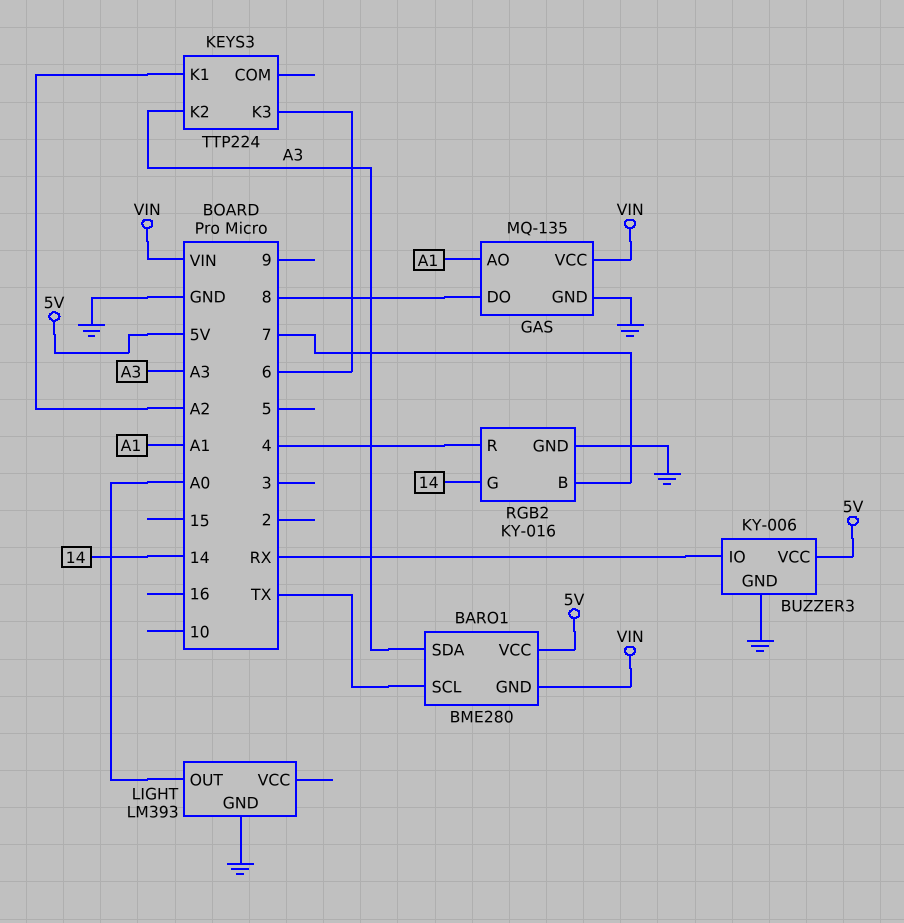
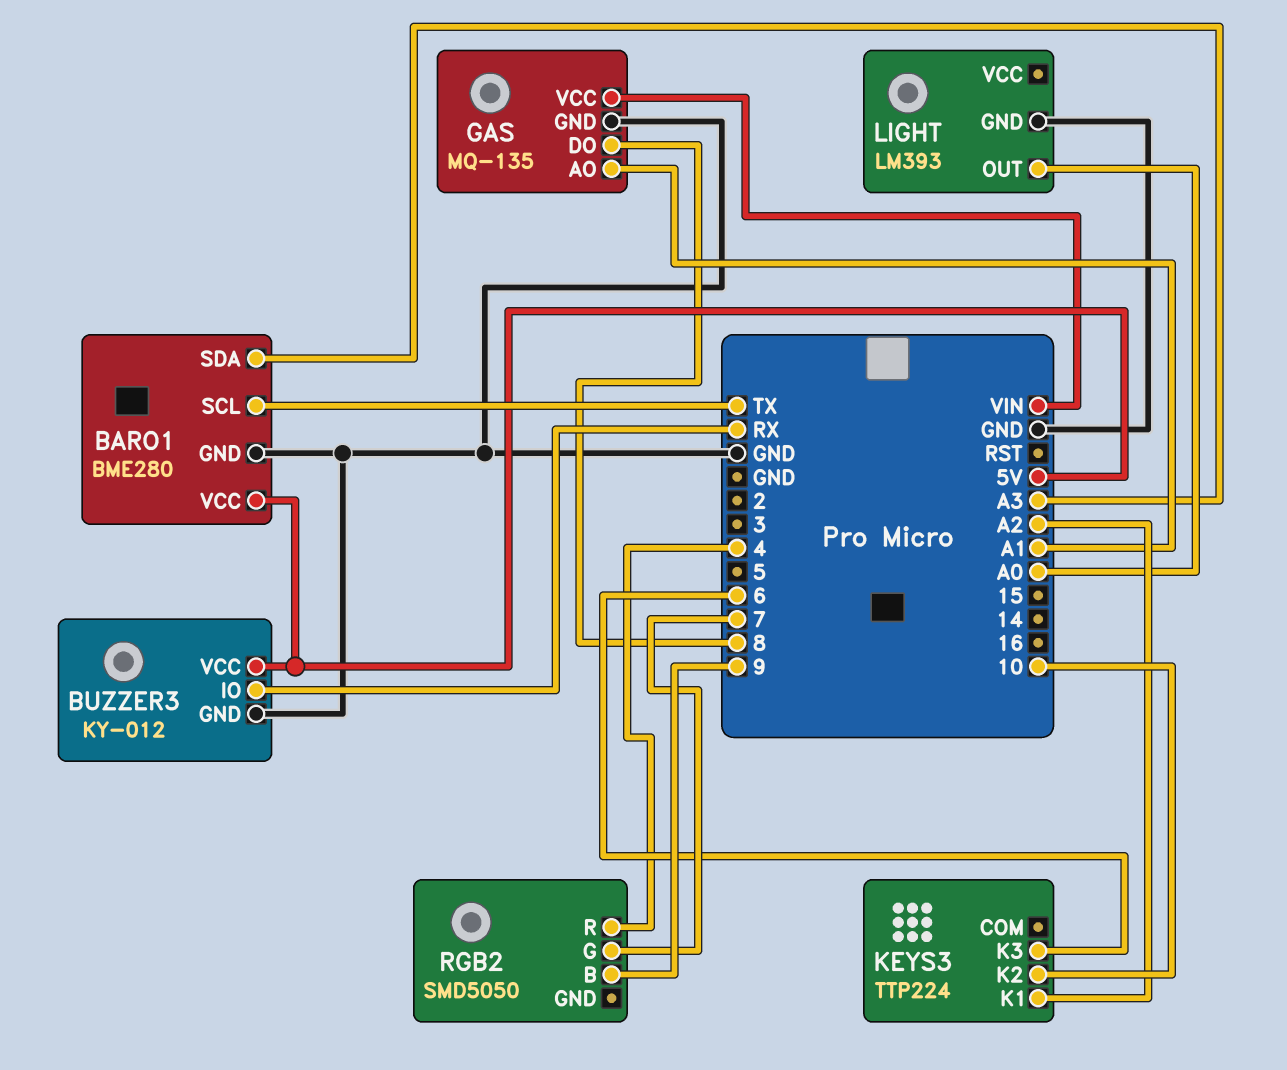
BARO1 pin GND: VIN -> GND
BUZZER3: KY-006 -> KY-012
KEYS3 pin K2: A3 -> 10
RGB2: KY-016 -> SMD5050
RGB2 pin B: 7 -> 9
RGB2 pin G: 14 -> 7
RGB2 pin GND: GND -> none

